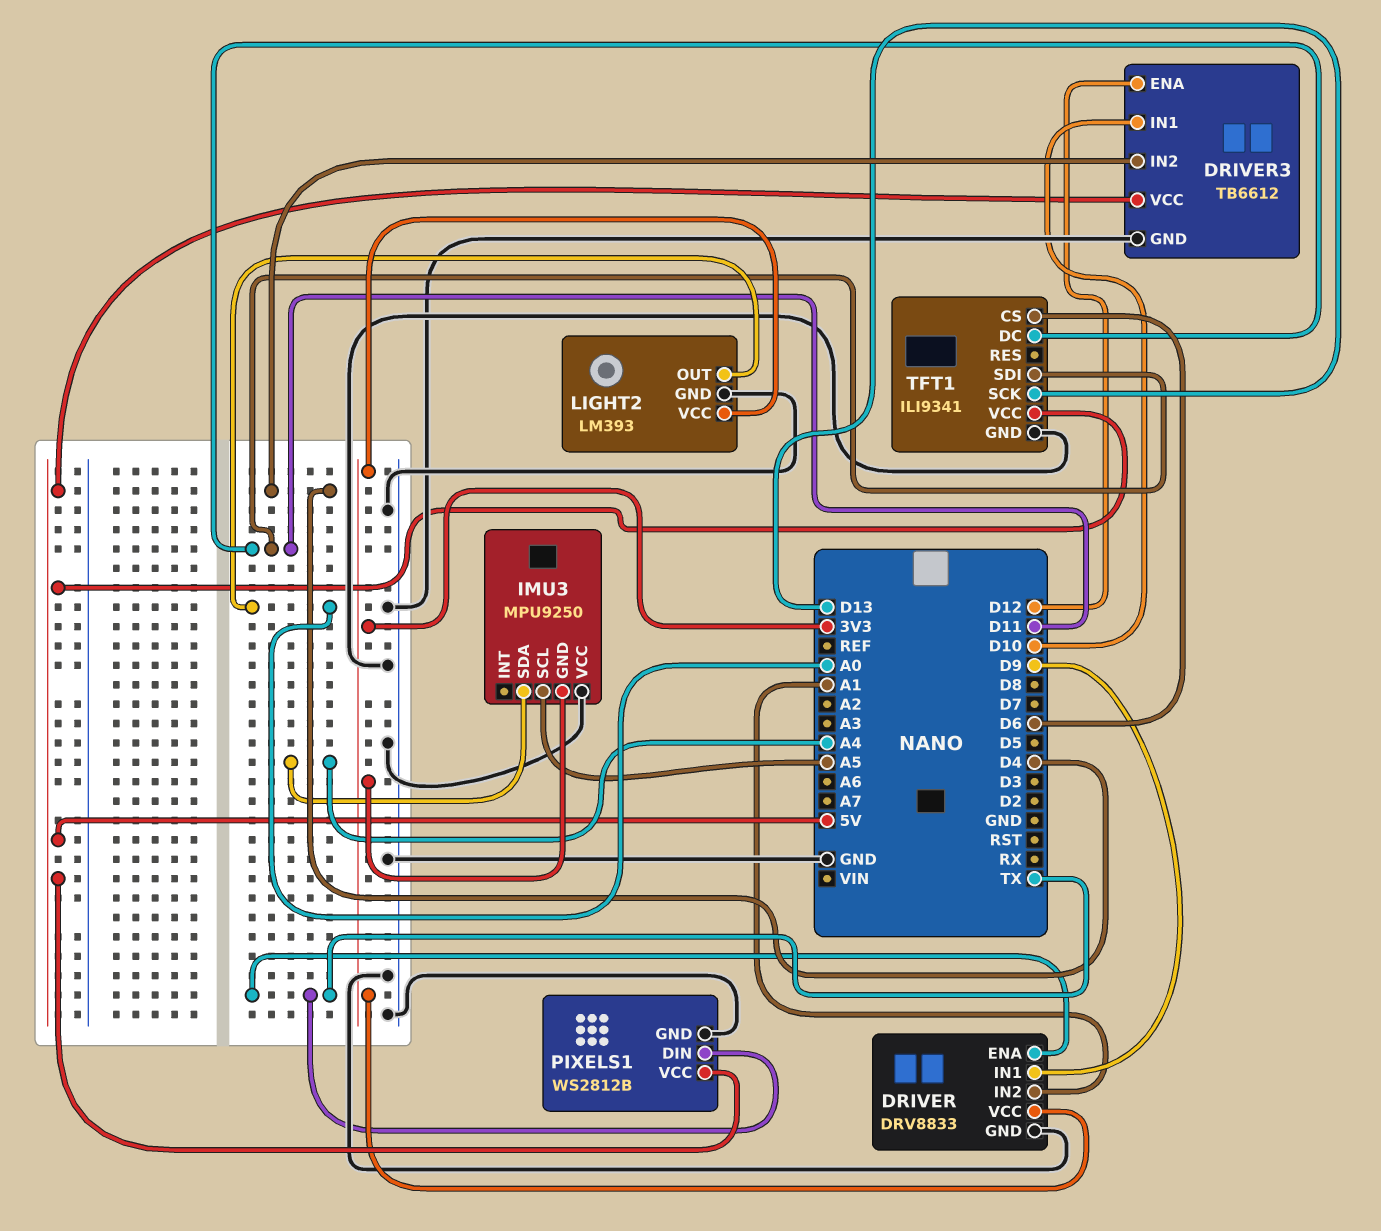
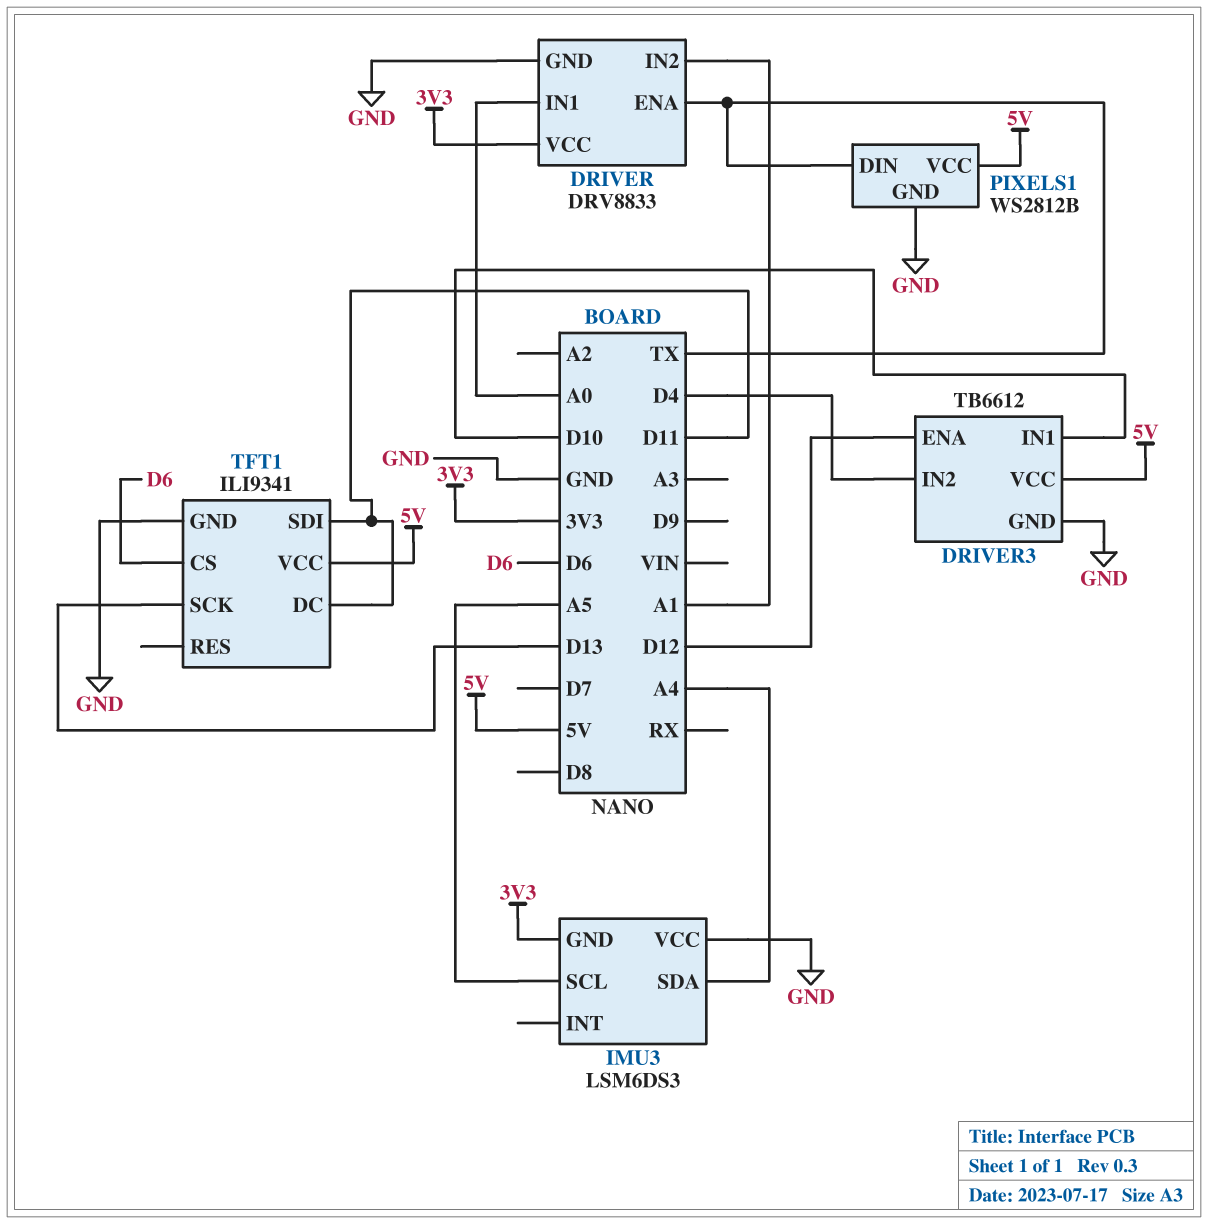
DRIVER pin IN1: D9 -> A0
IMU3: MPU9250 -> LSM6DS3
LIGHT2: LM393 -> none
LIGHT2 pin GND: GND -> none
LIGHT2 pin OUT: A0 -> none
LIGHT2 pin VCC: 3V3 -> none

